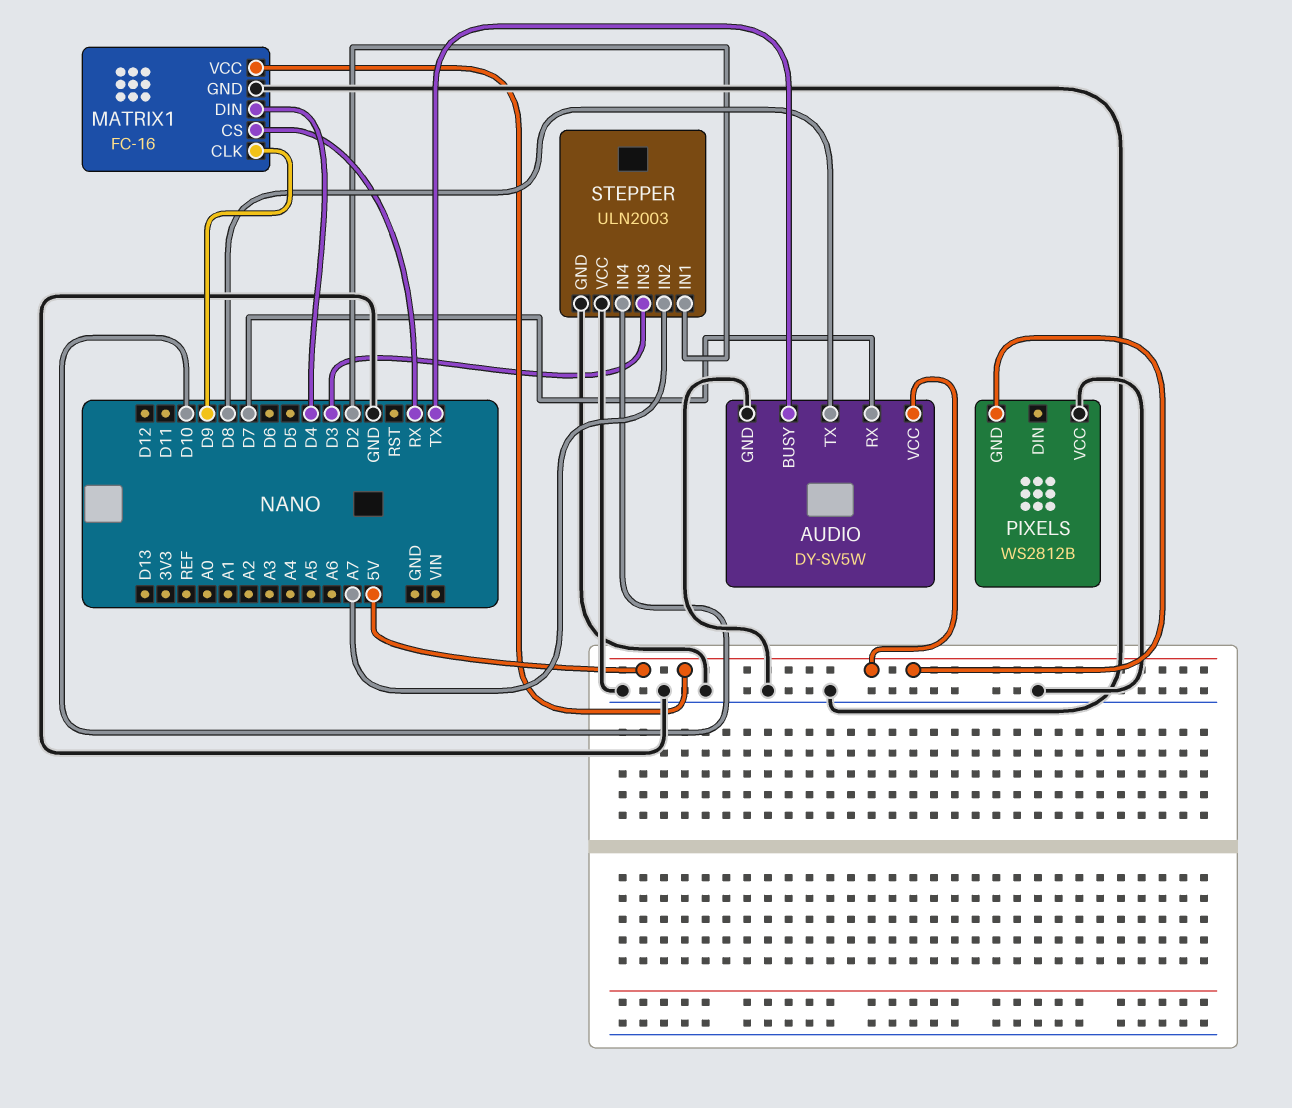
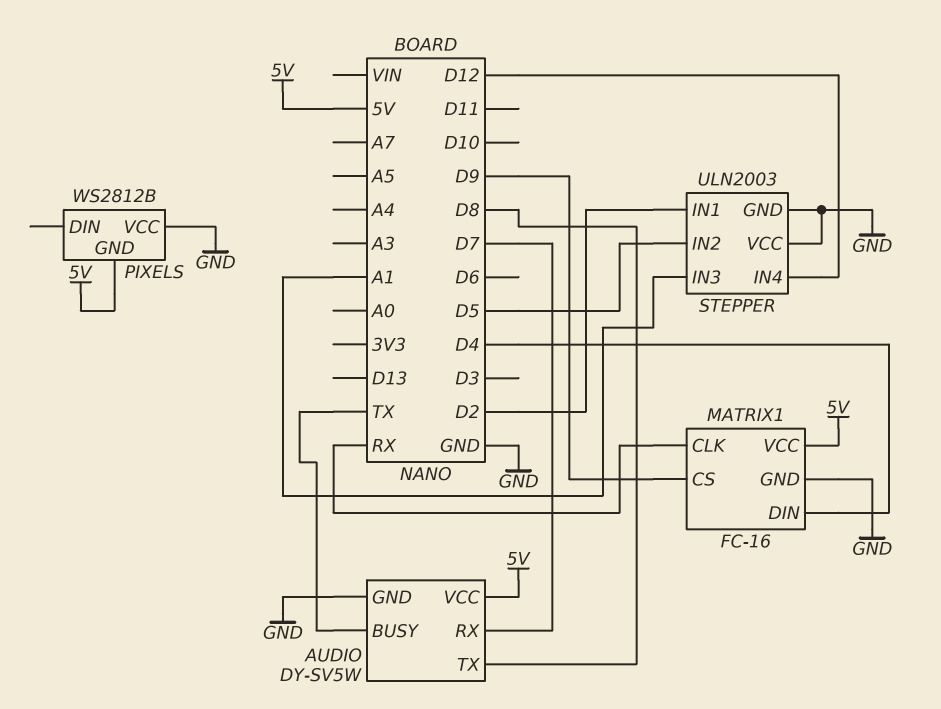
MATRIX1 pin CLK: D9 -> RX
MATRIX1 pin CS: RX -> D9
STEPPER pin IN2: A7 -> D5
STEPPER pin IN3: D3 -> A1
STEPPER pin IN4: D10 -> D12

